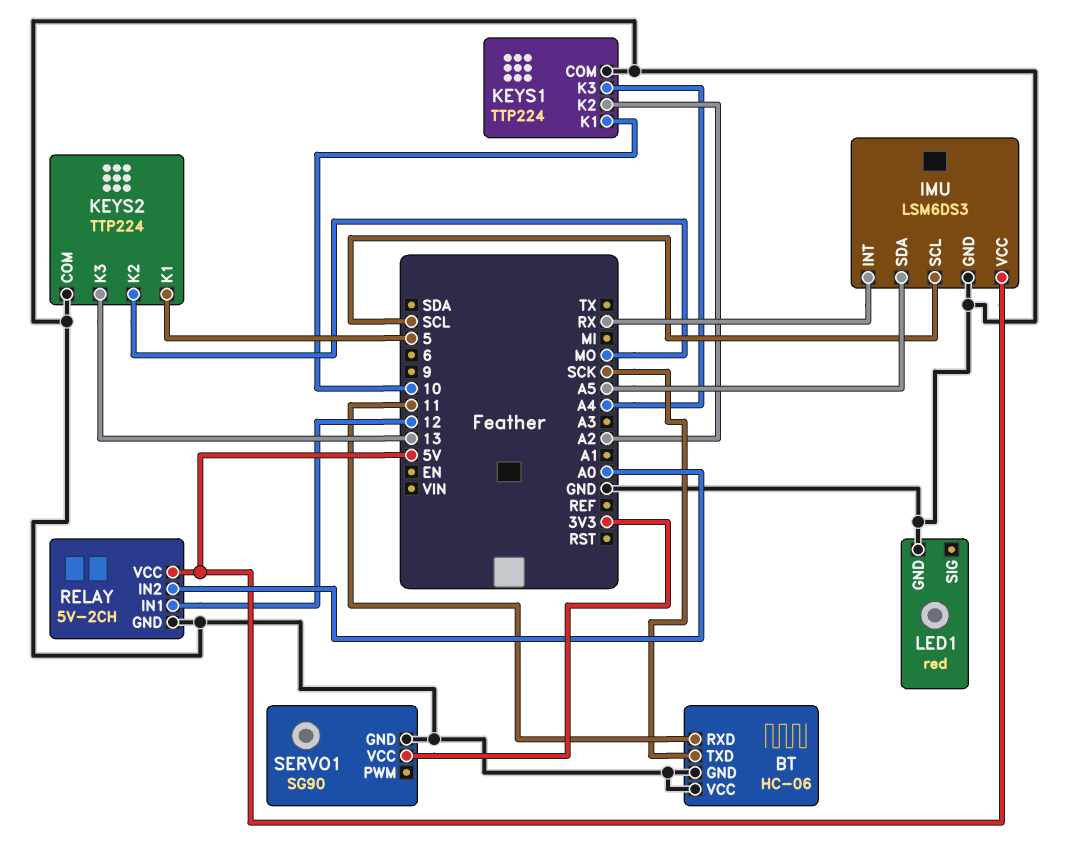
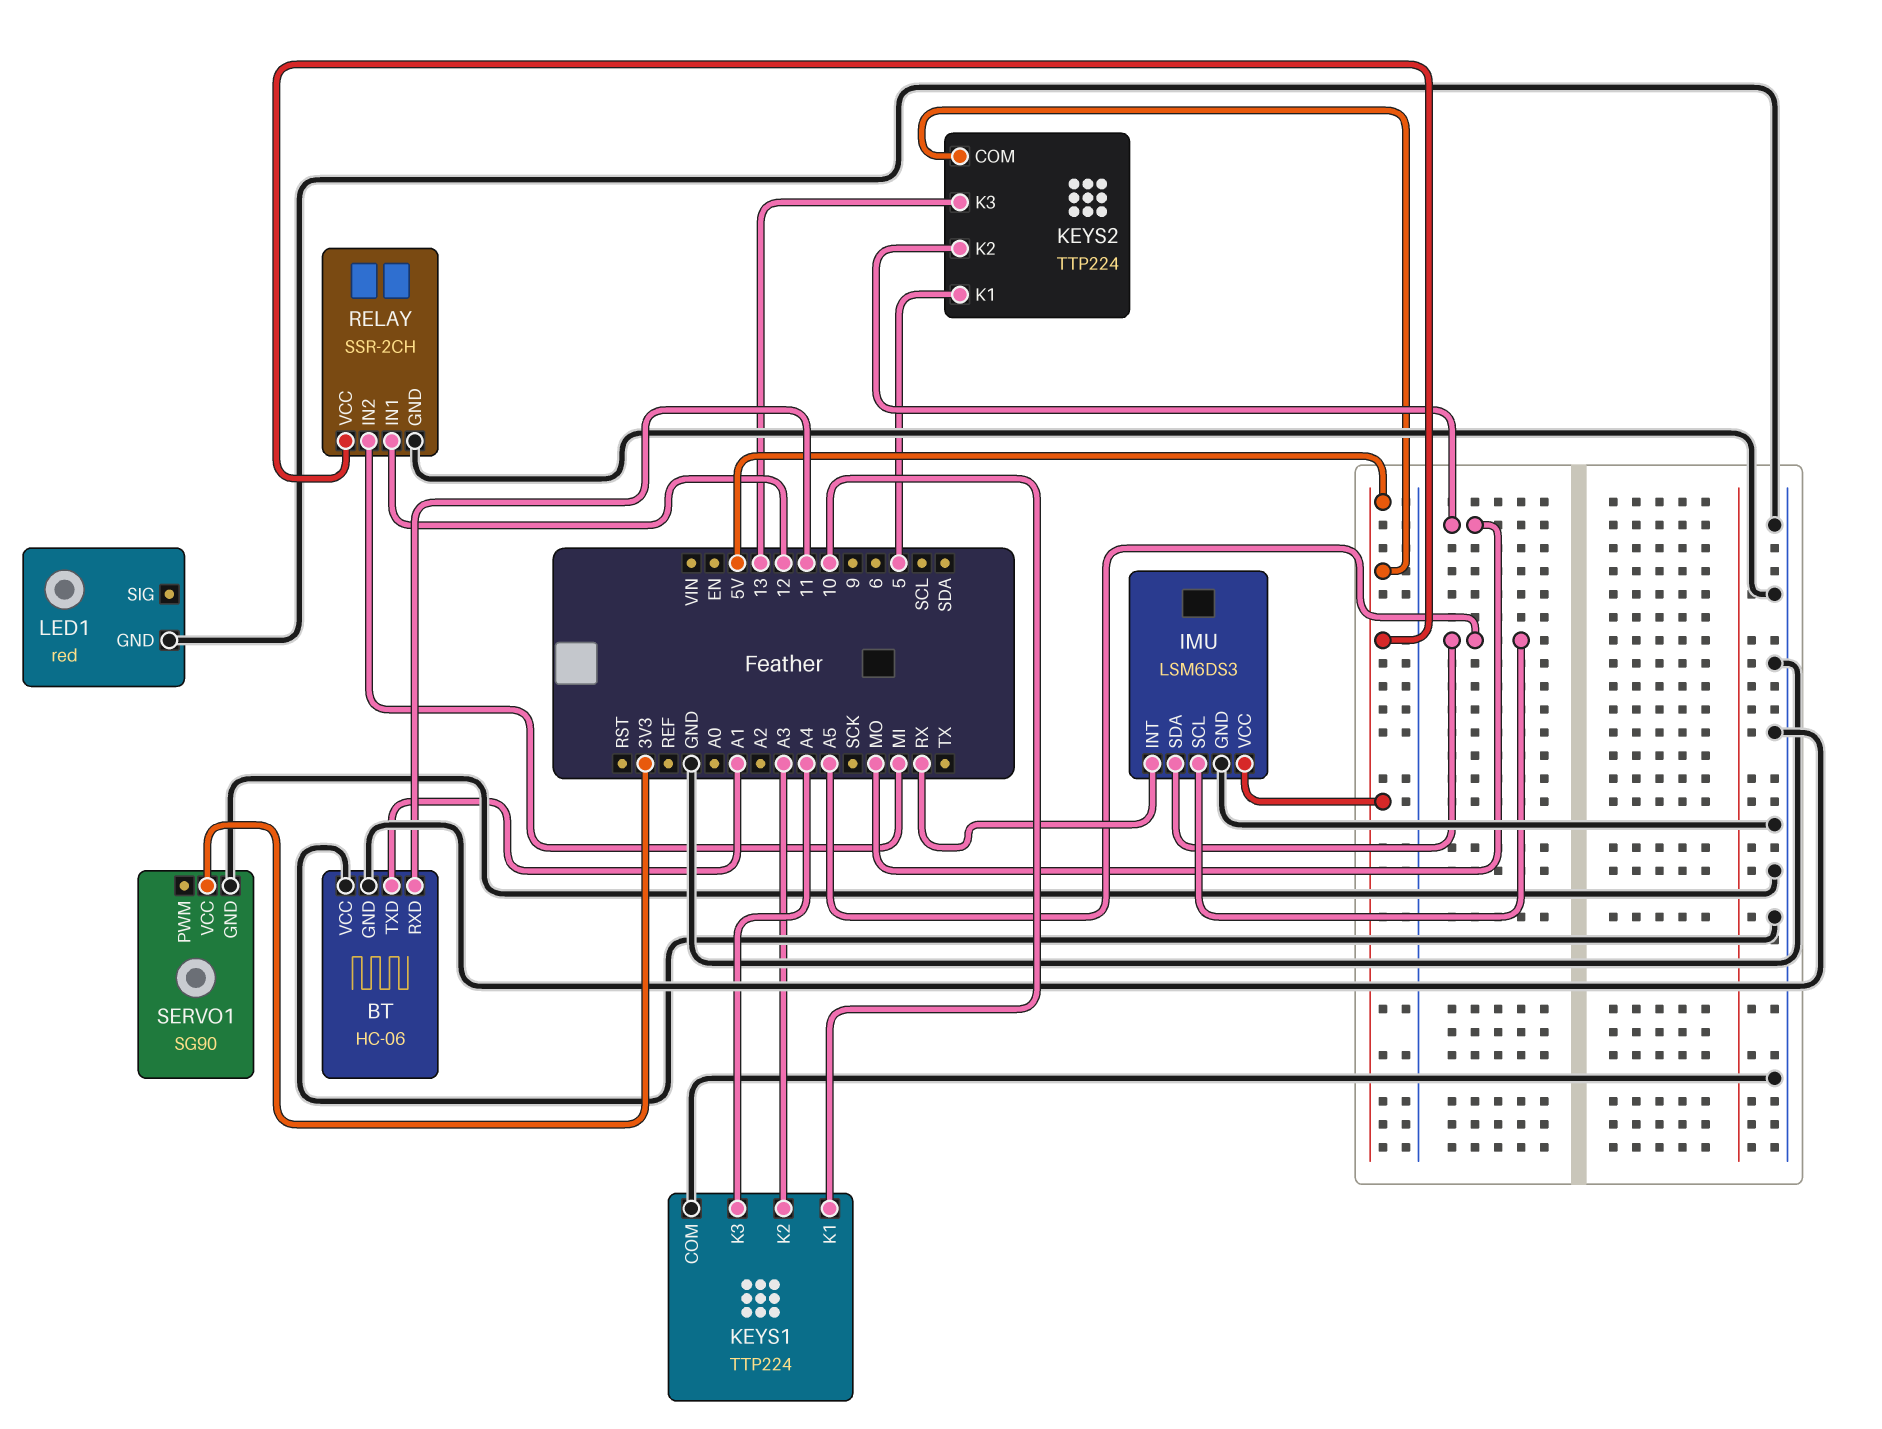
BT pin TXD: SCK -> A1
IMU pin SCL: SCL -> A5
KEYS1 pin K2: A2 -> A3
KEYS2 pin COM: GND -> 5V
RELAY: 5V-2CH -> SSR-2CH
RELAY pin IN2: A0 -> MI

